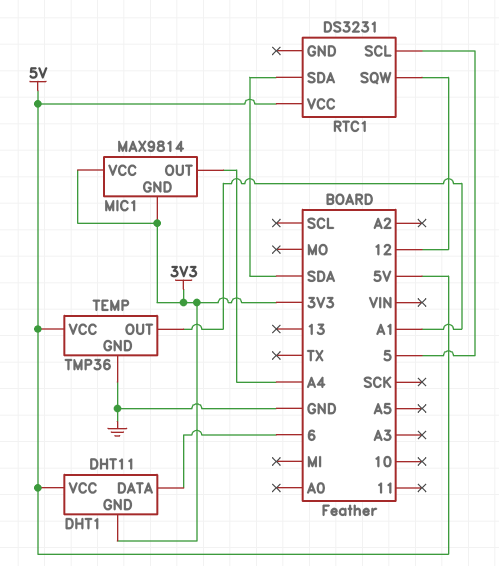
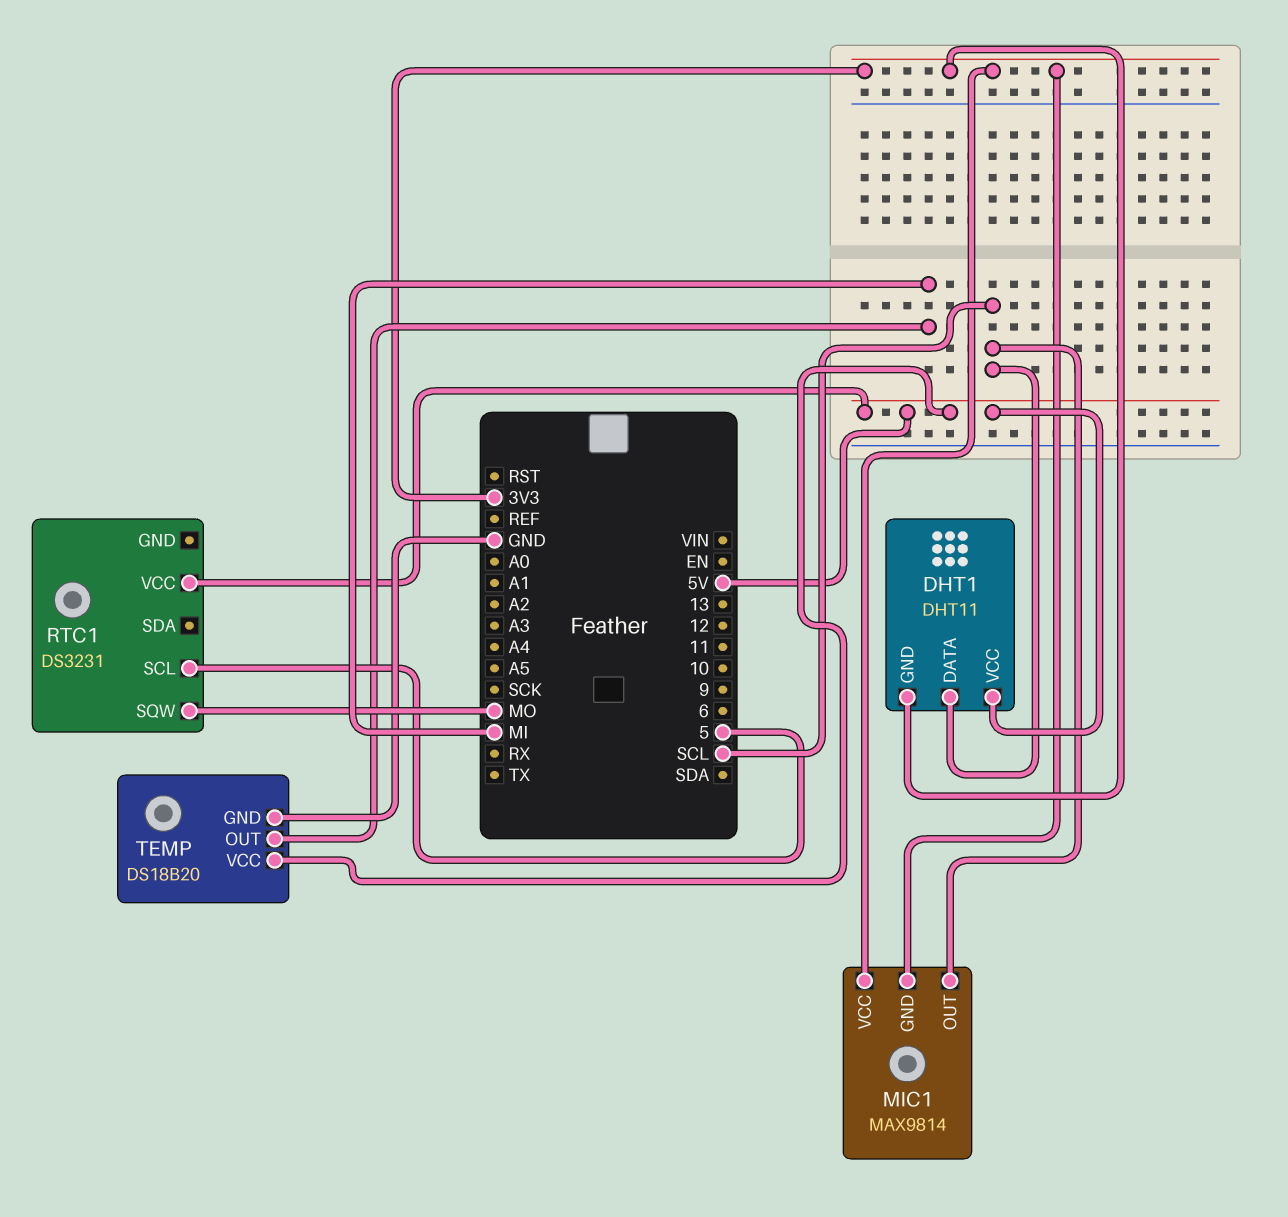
DHT1 pin DATA: 6 -> SCL
MIC1 pin OUT: A4 -> SCL
RTC1 pin SDA: SDA -> none
RTC1 pin SQW: 12 -> MO
TEMP: TMP36 -> DS18B20
TEMP pin OUT: A1 -> MI

